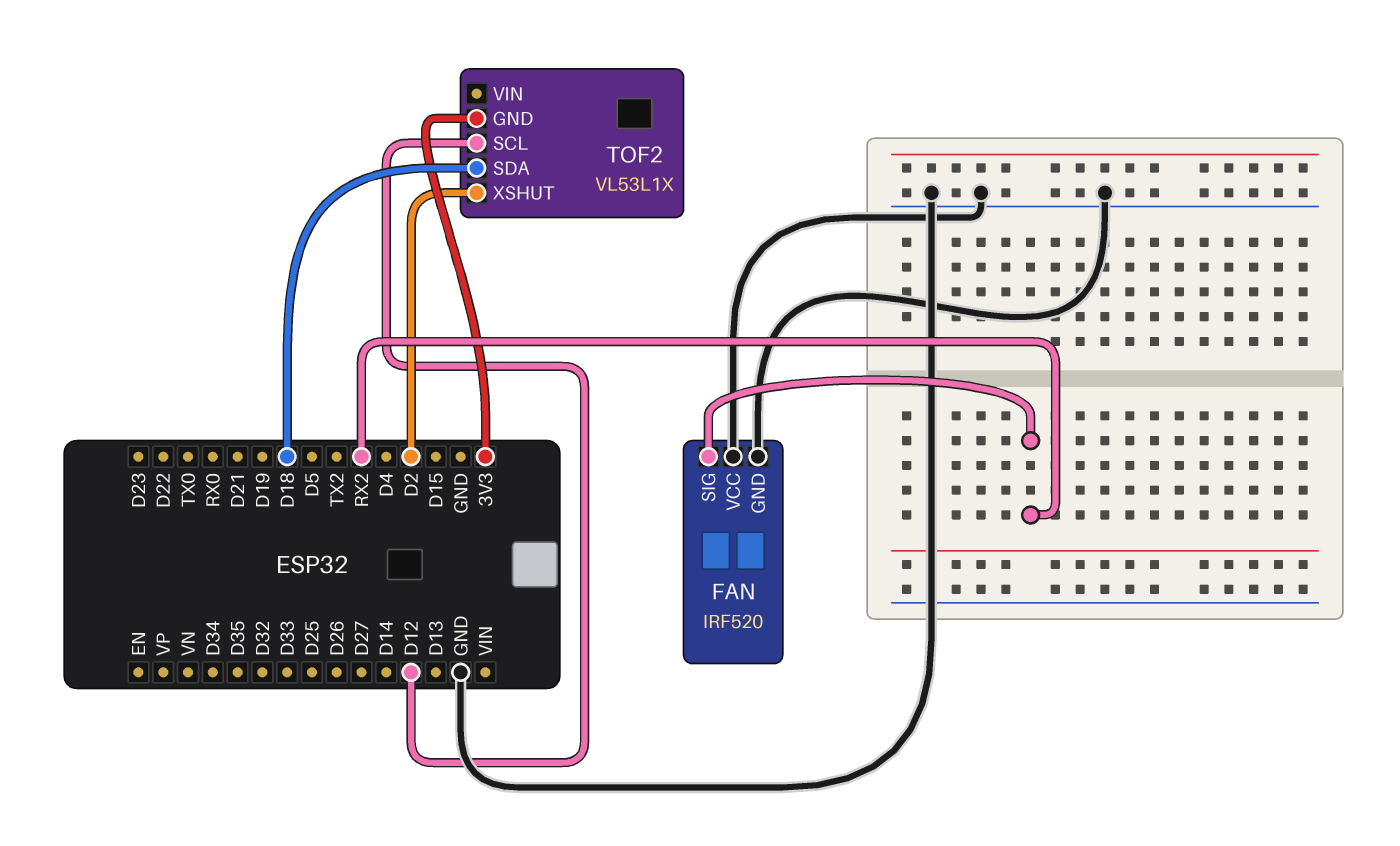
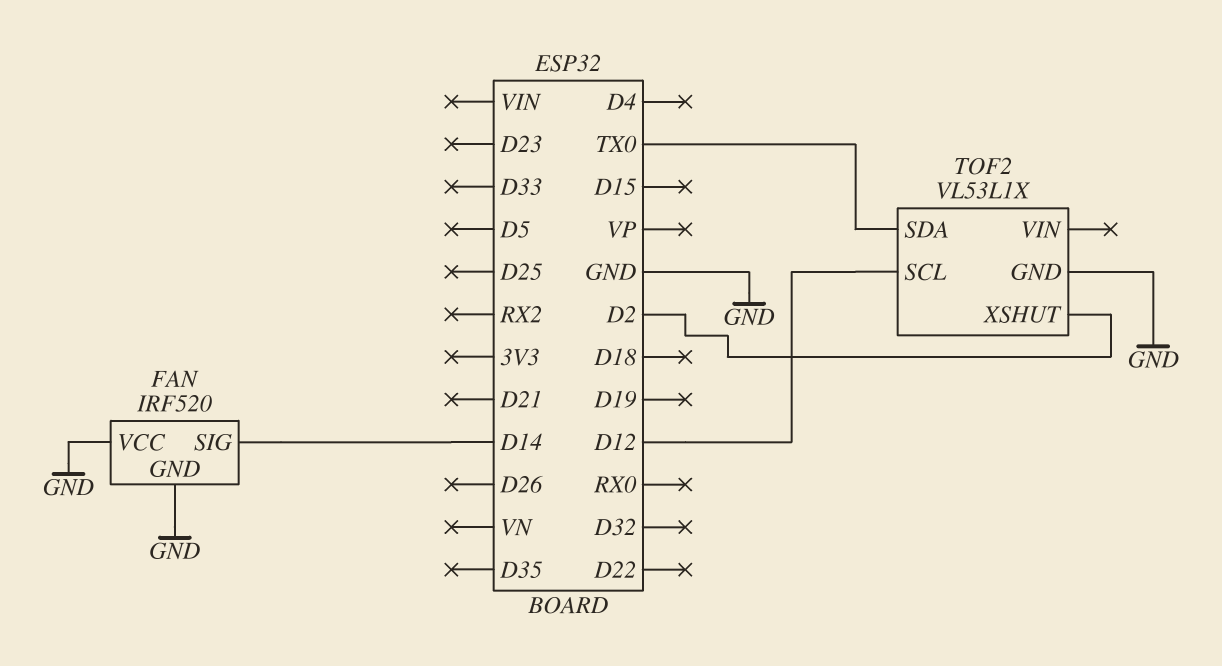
FAN pin SIG: RX2 -> D14
TOF2 pin GND: 3V3 -> GND
TOF2 pin SDA: D18 -> TX0

